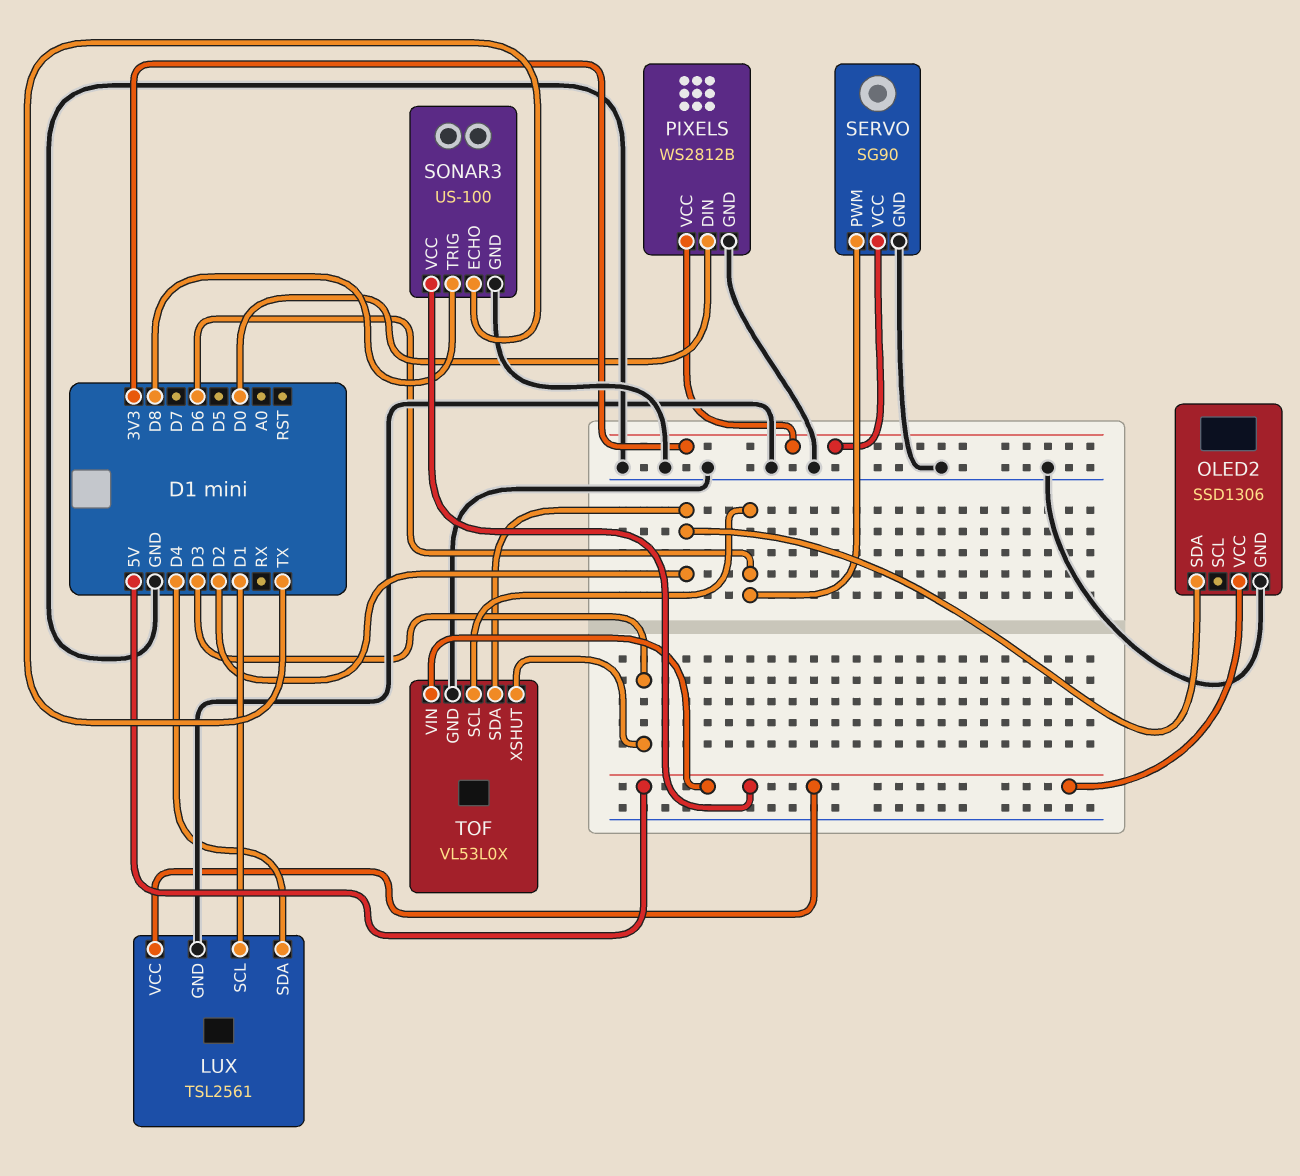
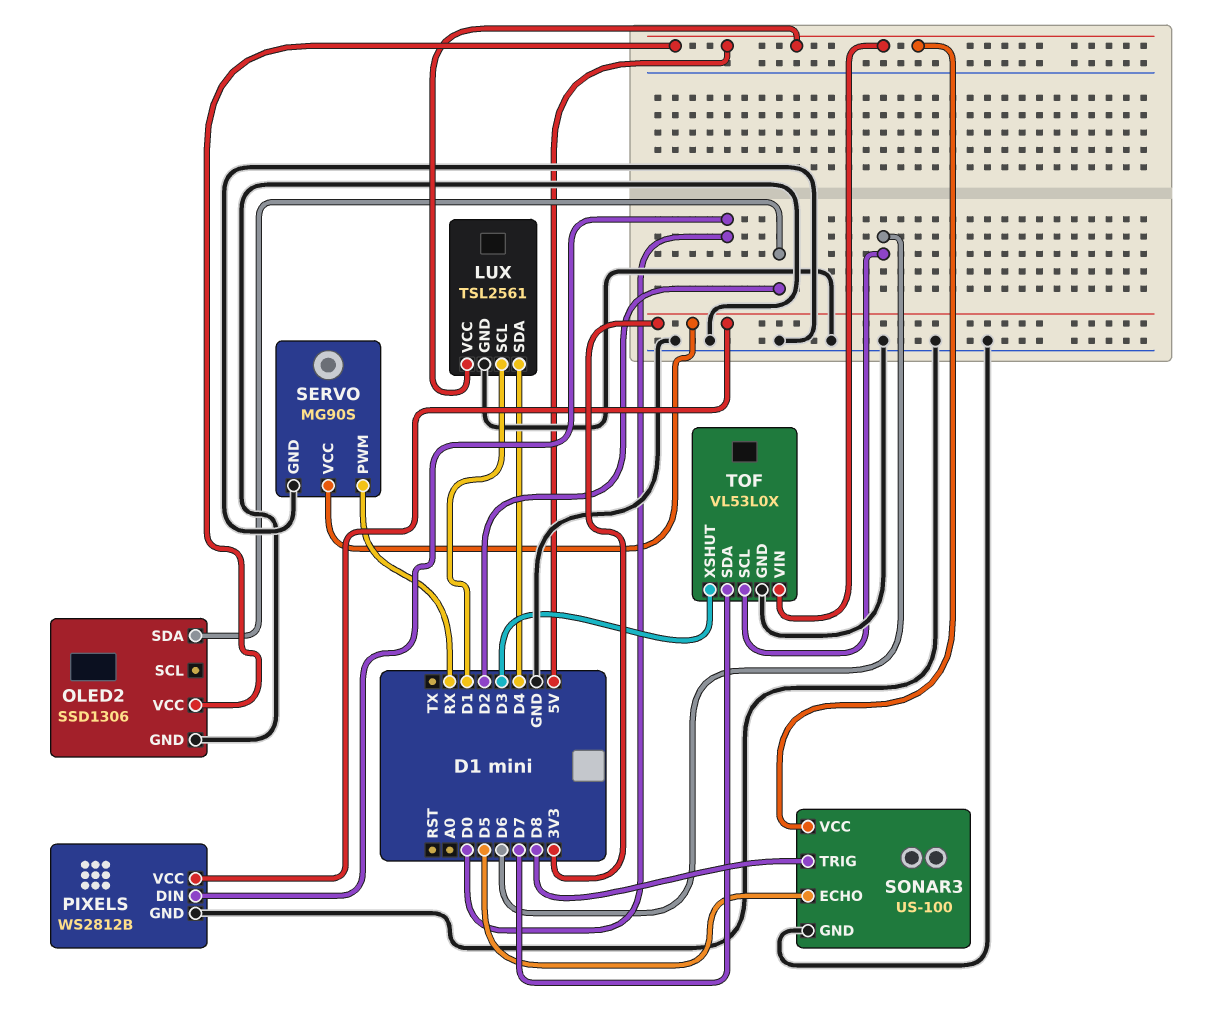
SERVO: SG90 -> MG90S
SERVO pin PWM: D6 -> RX
SONAR3 pin ECHO: TX -> D5
TOF pin SDA: D2 -> D7

